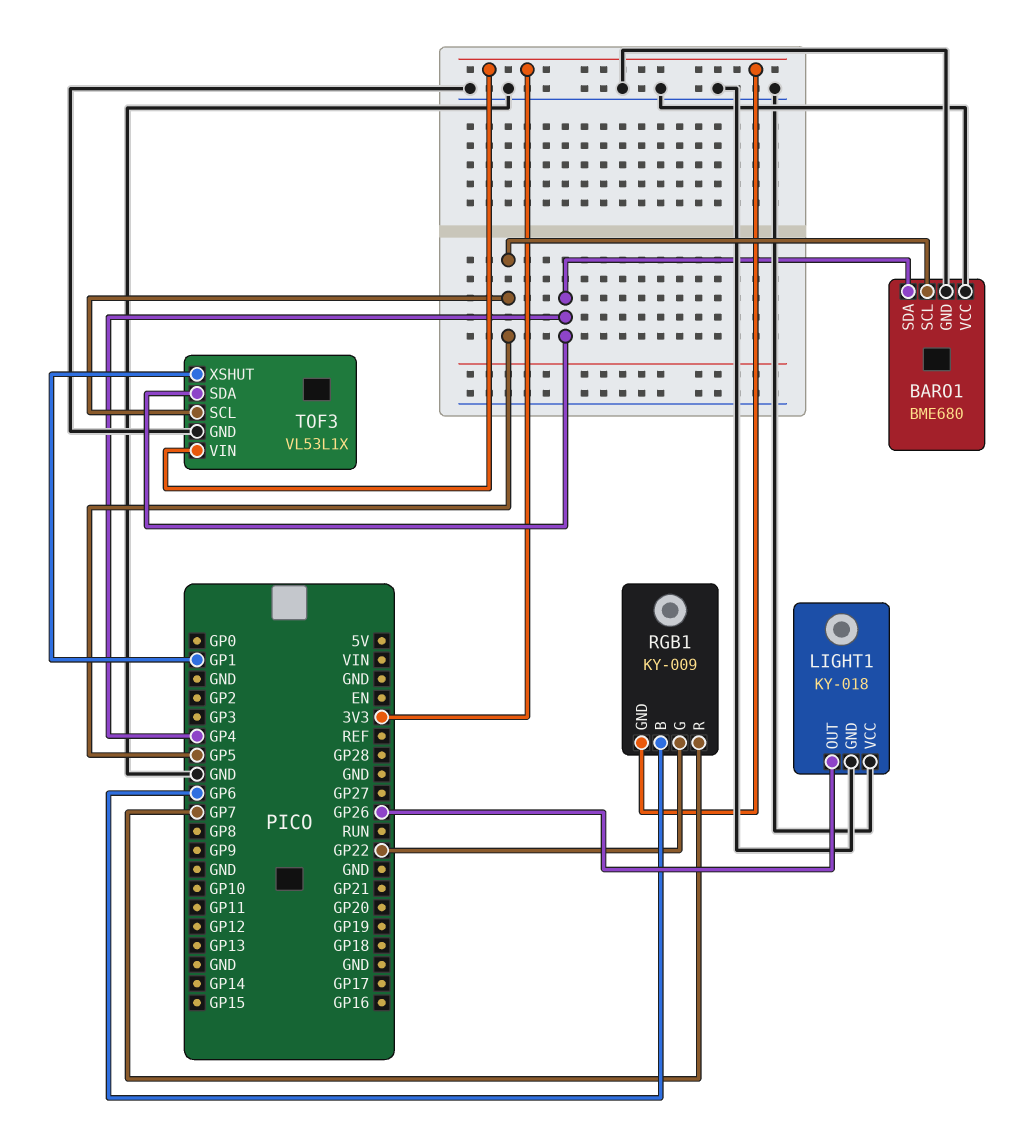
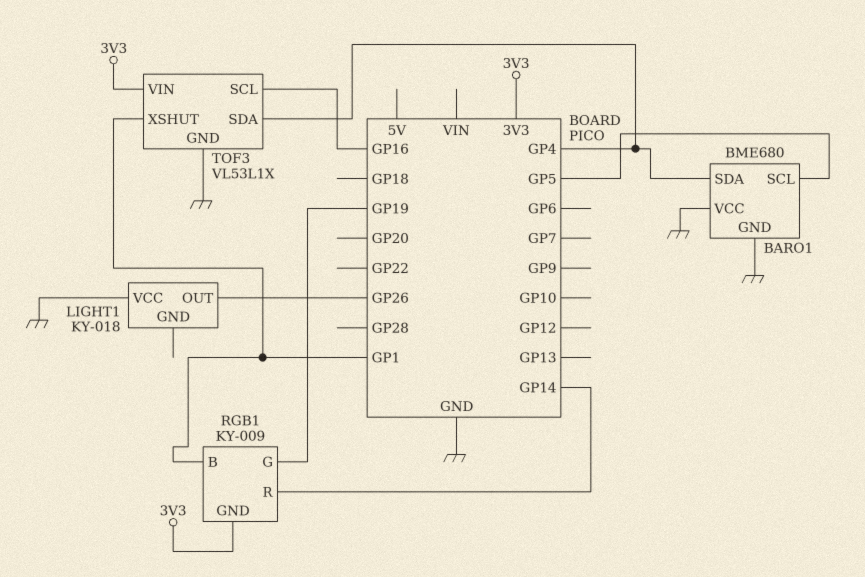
LIGHT1 pin GND: GND -> none
RGB1 pin B: GP6 -> GP1
RGB1 pin G: GP22 -> GP19
RGB1 pin R: GP7 -> GP14
TOF3 pin SCL: GP5 -> GP16

